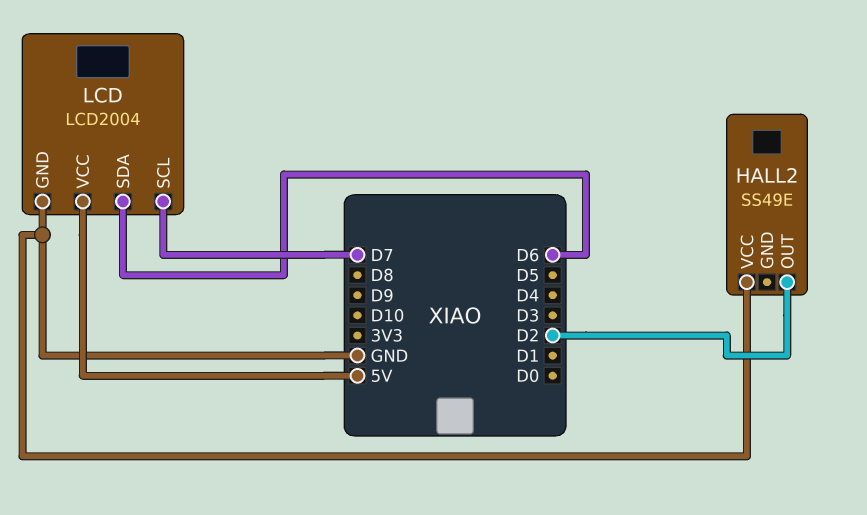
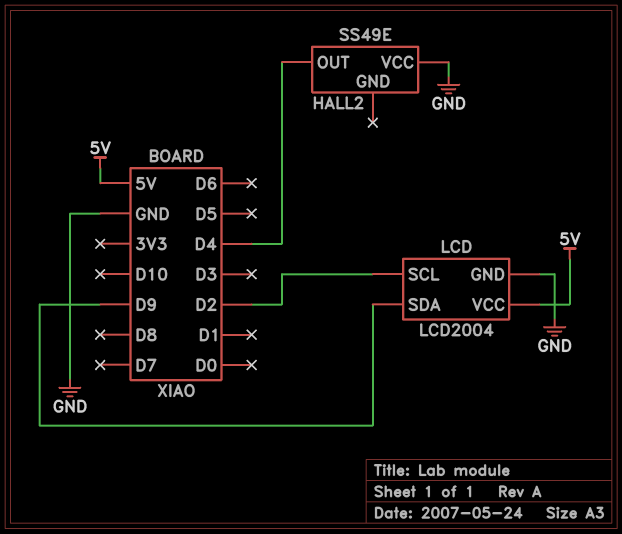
HALL2 pin OUT: D2 -> D4
LCD pin SCL: D7 -> D2
LCD pin SDA: D6 -> D9

